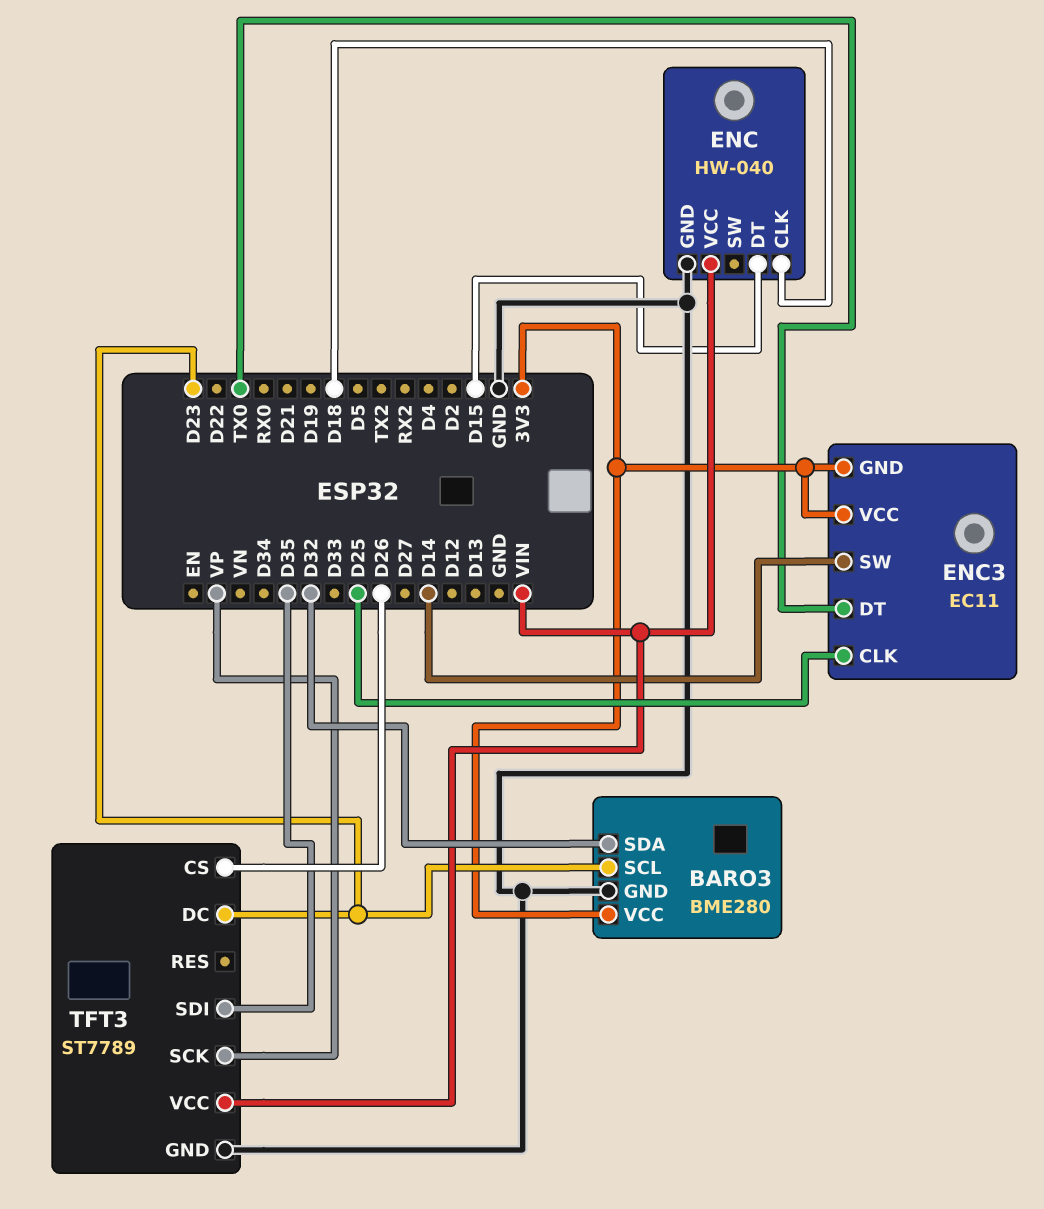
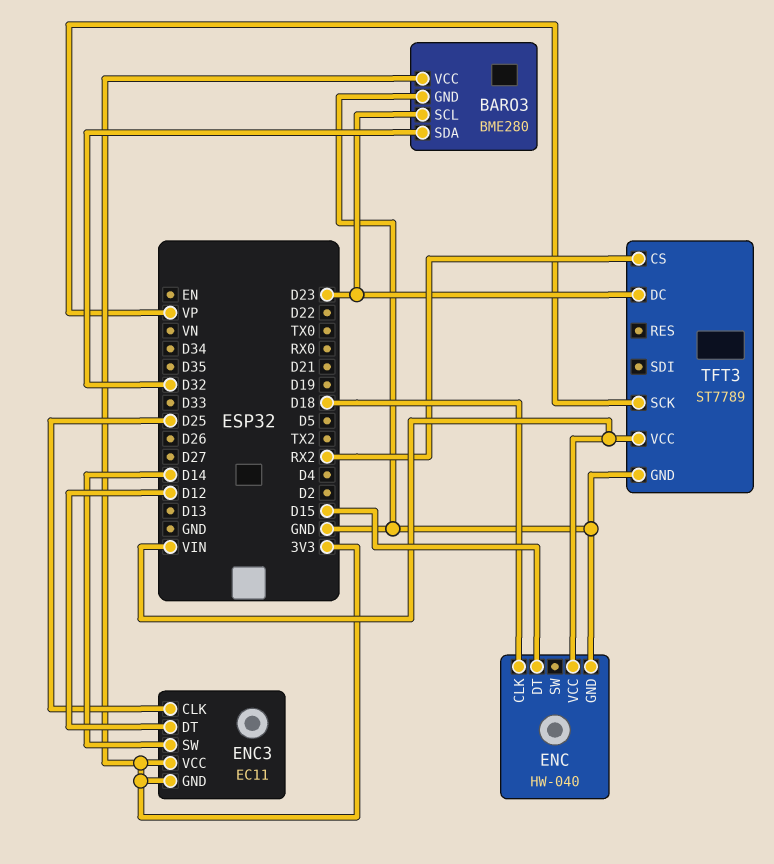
ENC3 pin DT: TX0 -> D12
TFT3 pin CS: D26 -> RX2
TFT3 pin SDI: D35 -> none

